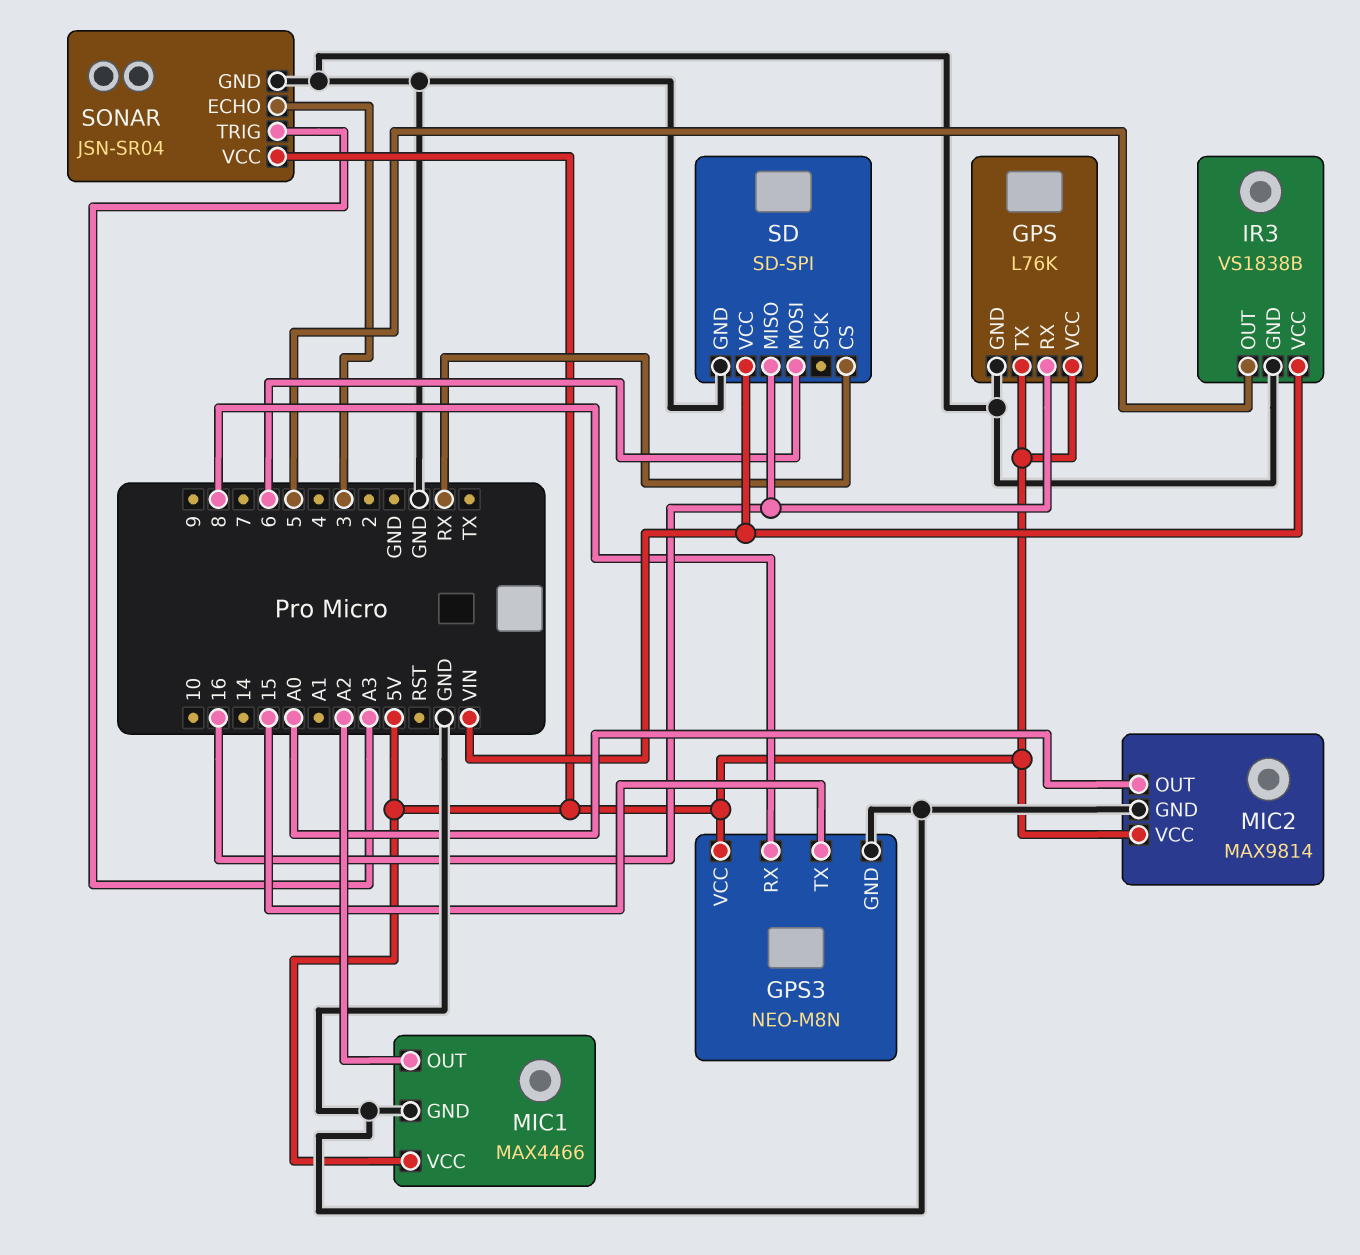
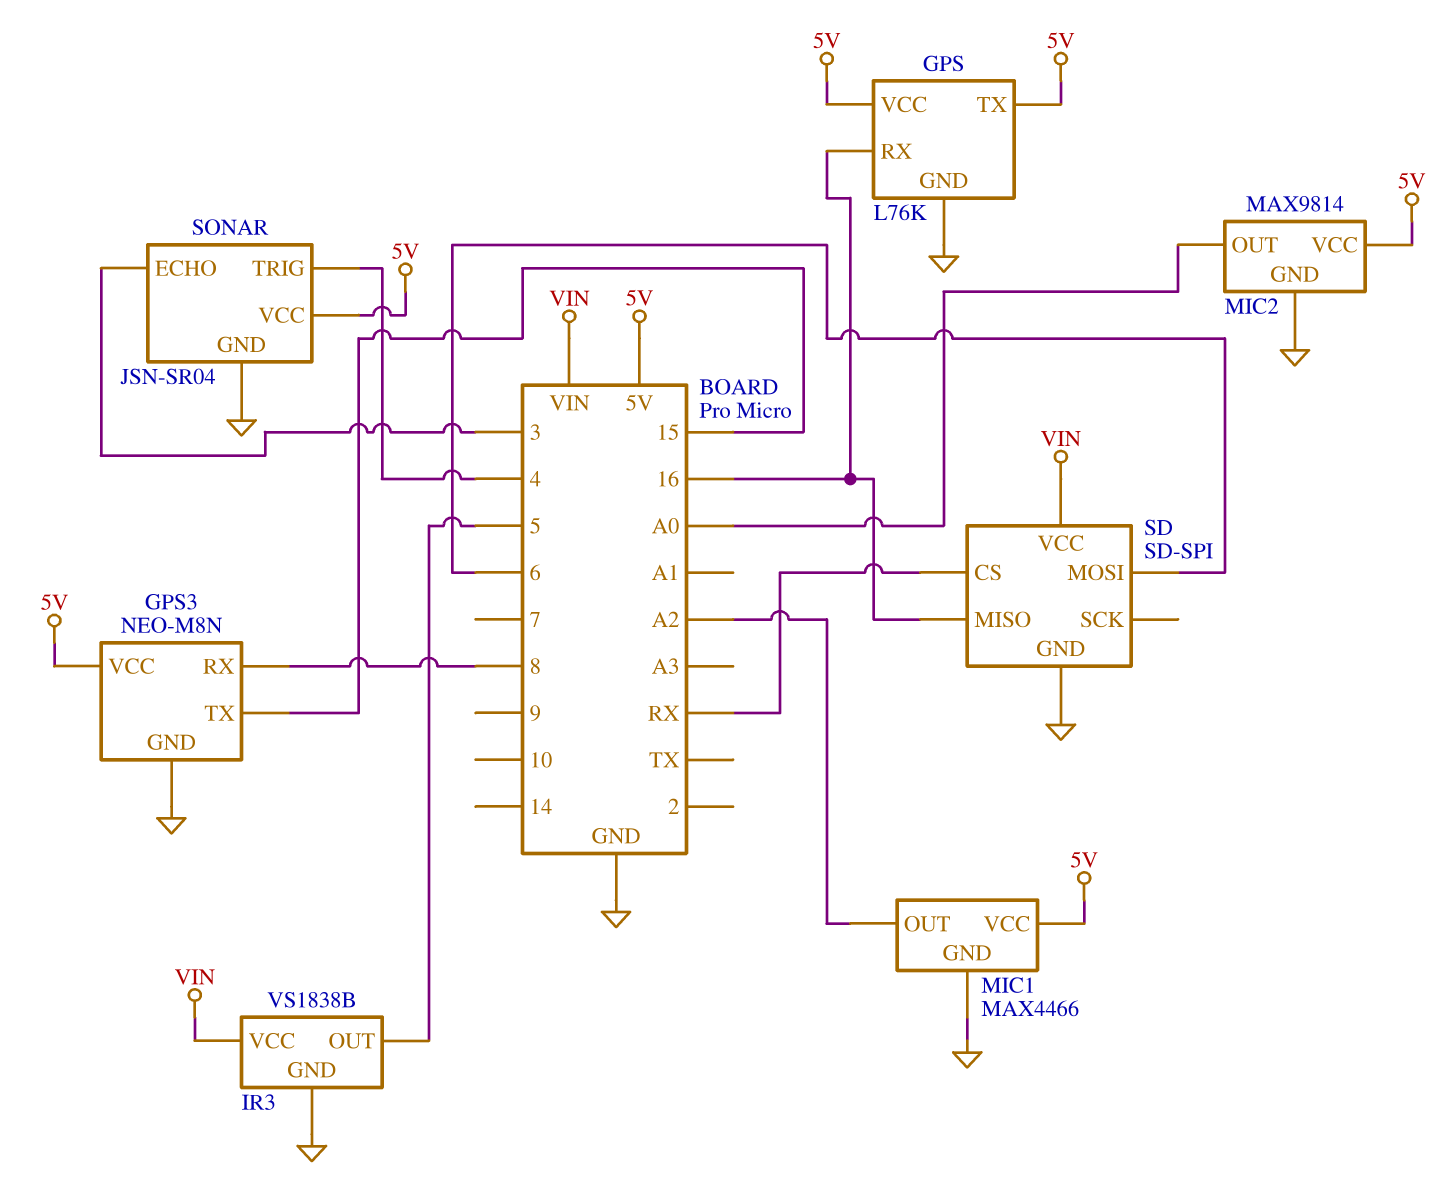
SONAR pin TRIG: A3 -> 4

